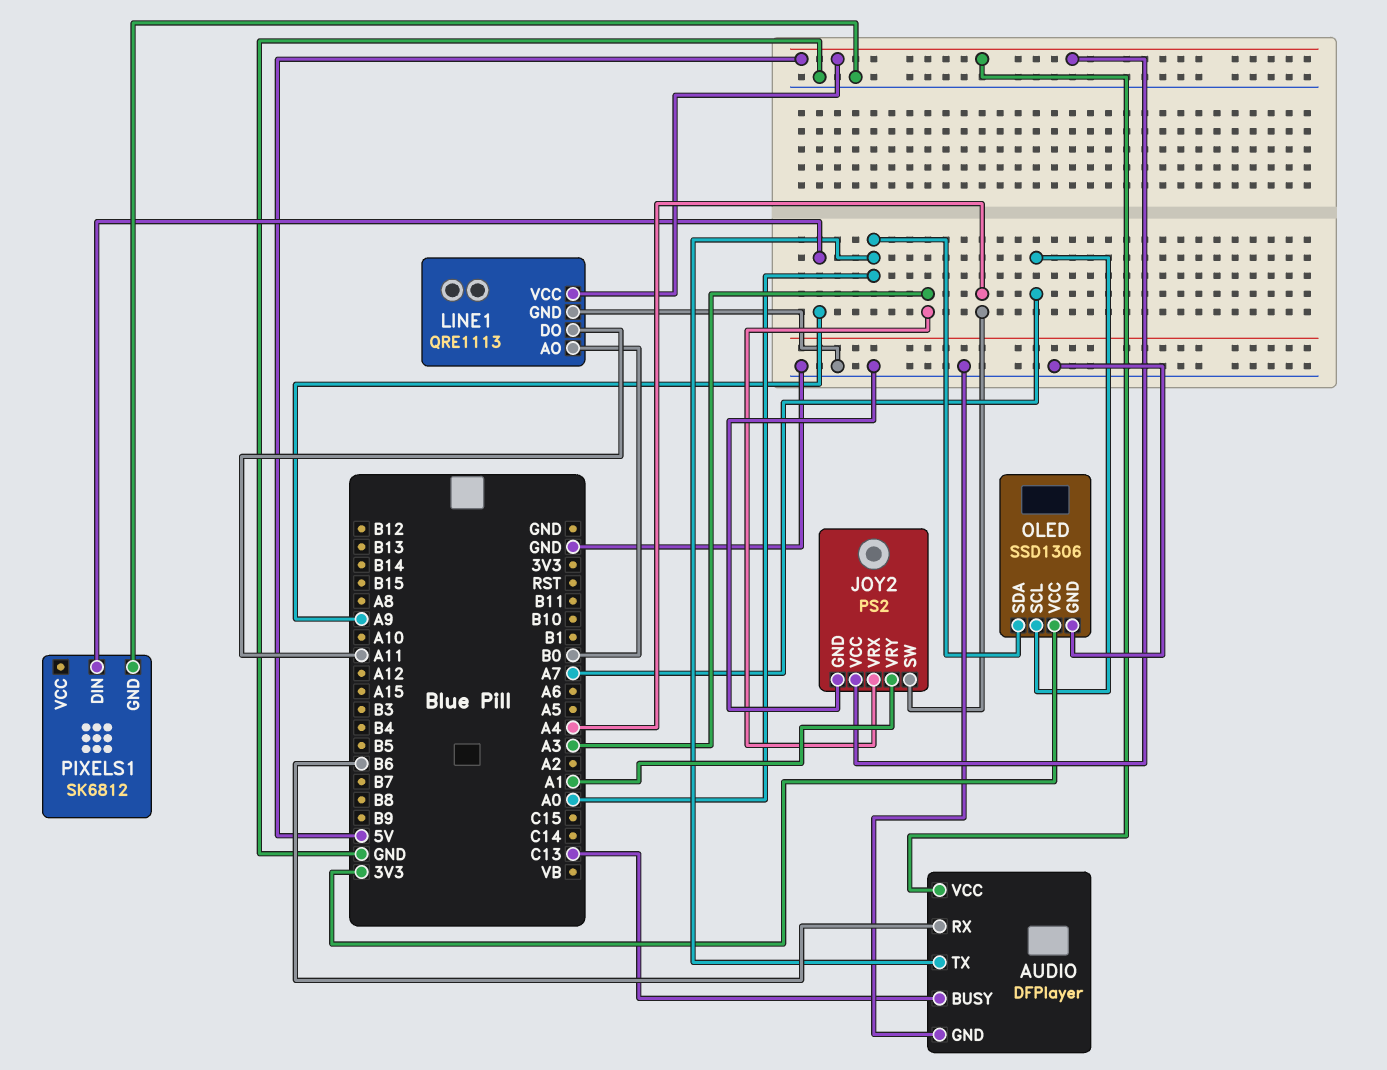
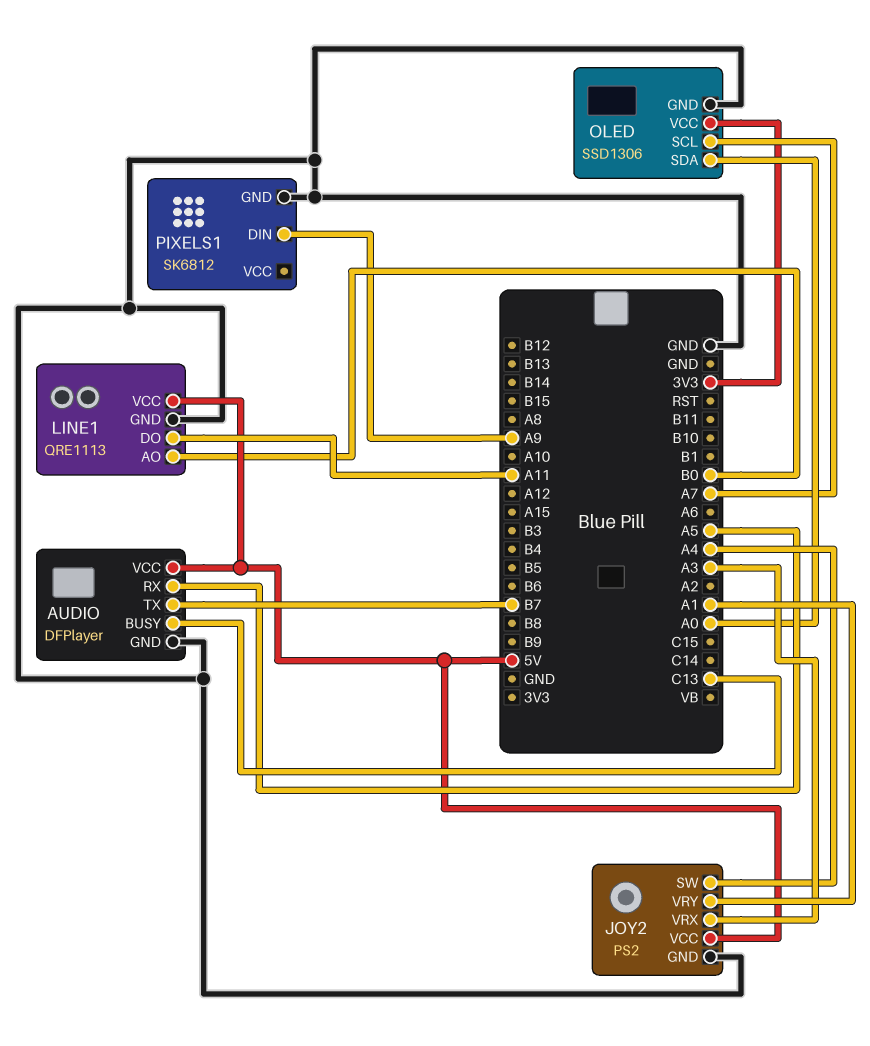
AUDIO pin RX: B6 -> A5
AUDIO pin TX: A0 -> B7

